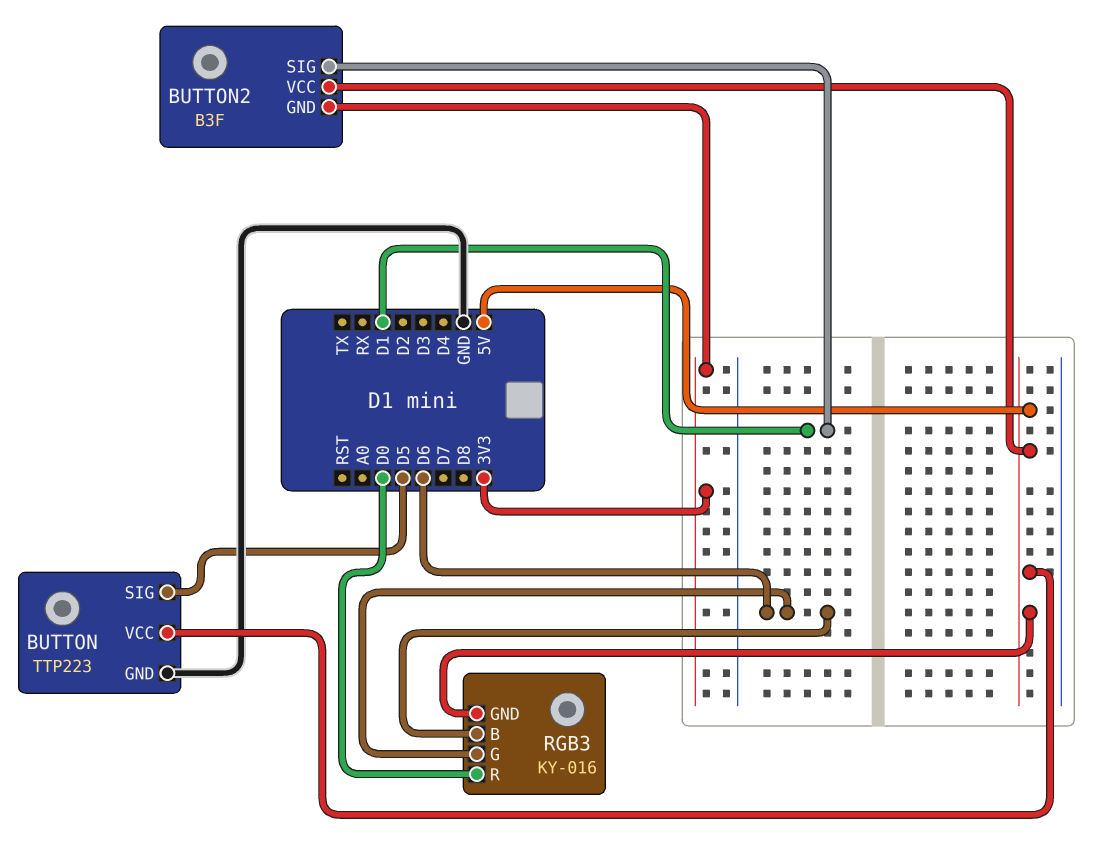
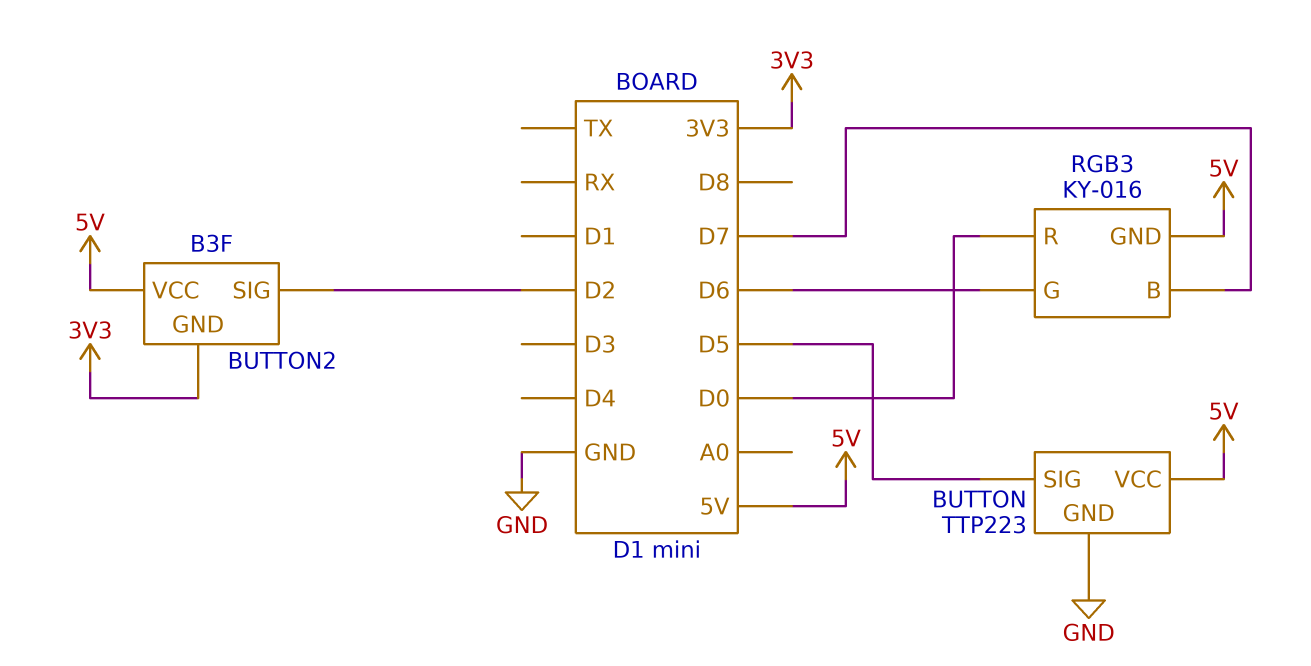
BUTTON2 pin SIG: D1 -> D2
RGB3 pin B: D6 -> D7

